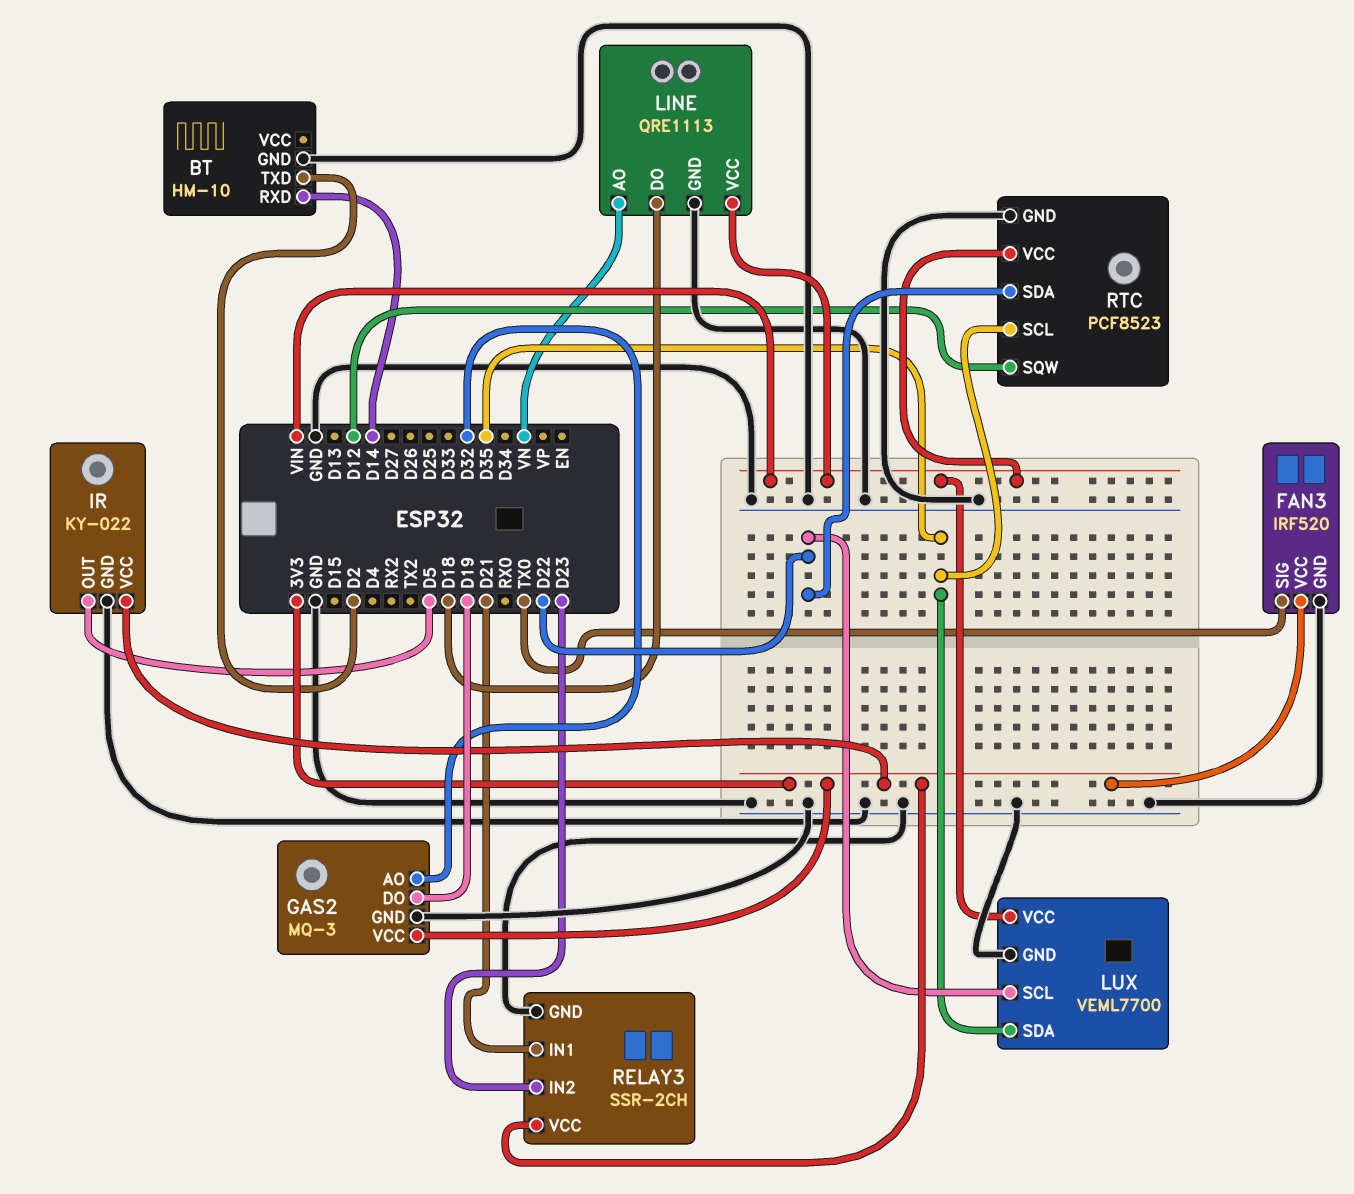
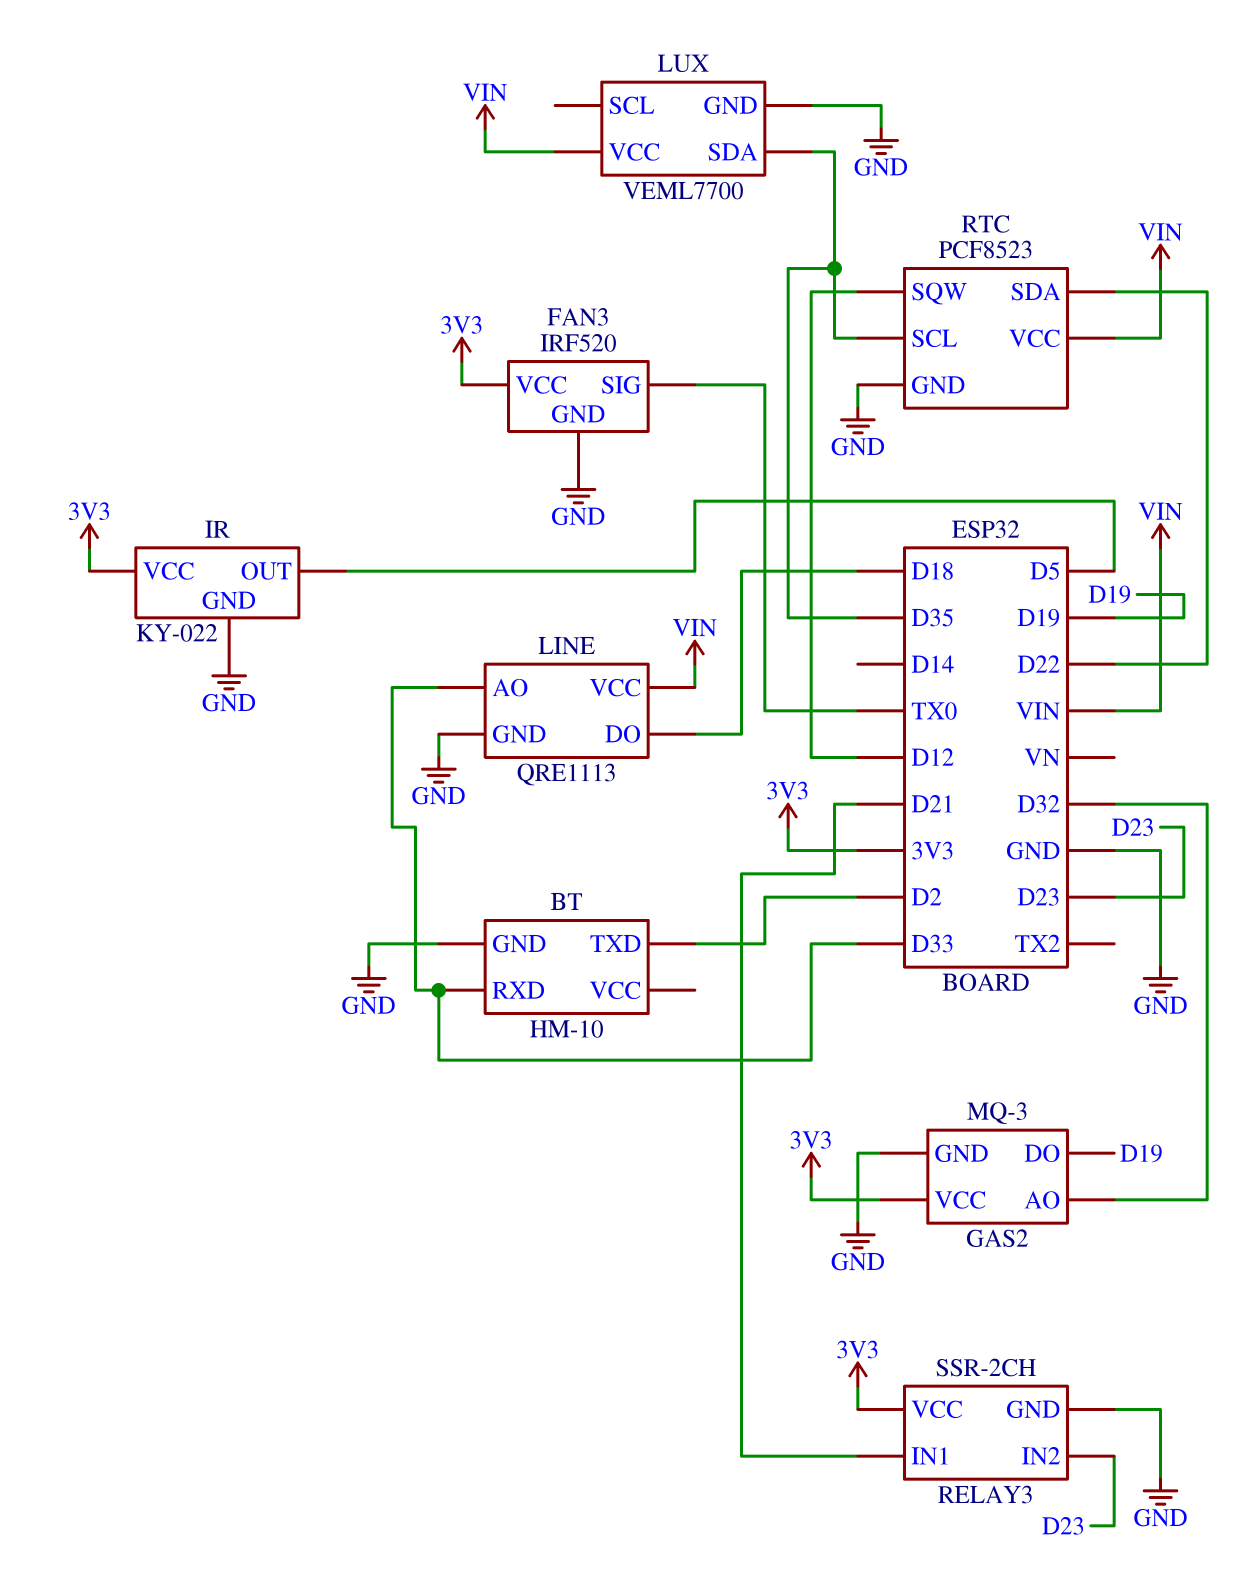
BT pin RXD: D14 -> D33
LINE pin AO: VN -> D33
LUX pin SCL: D22 -> none

